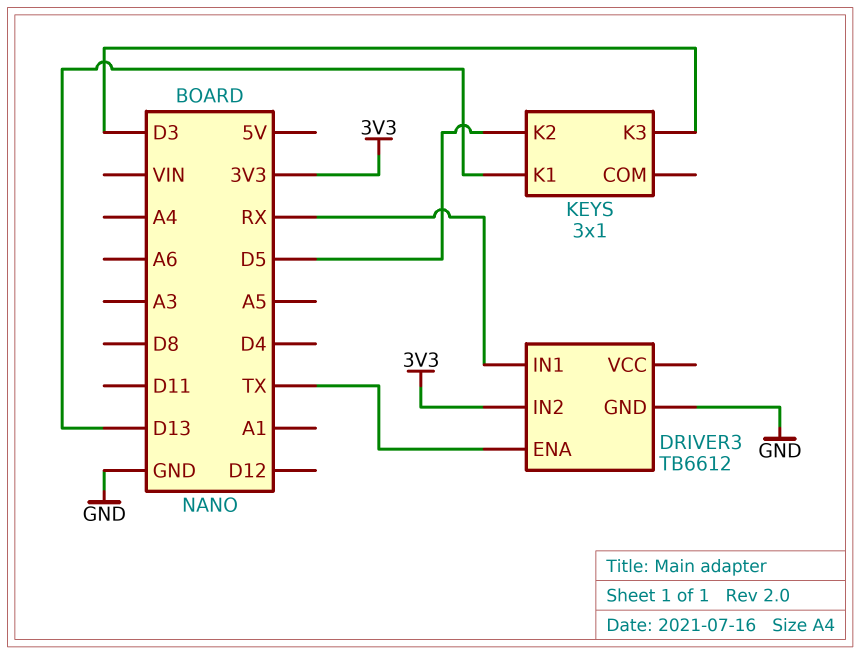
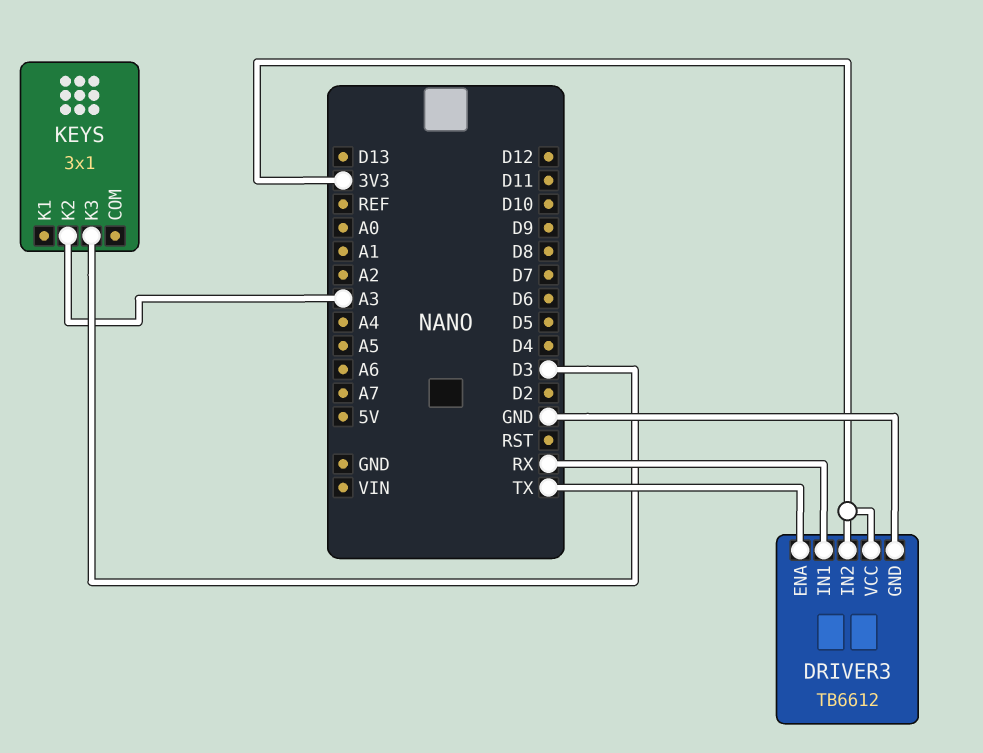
DRIVER3 pin VCC: none -> 3V3
KEYS pin K1: D13 -> none
KEYS pin K2: D5 -> A3

